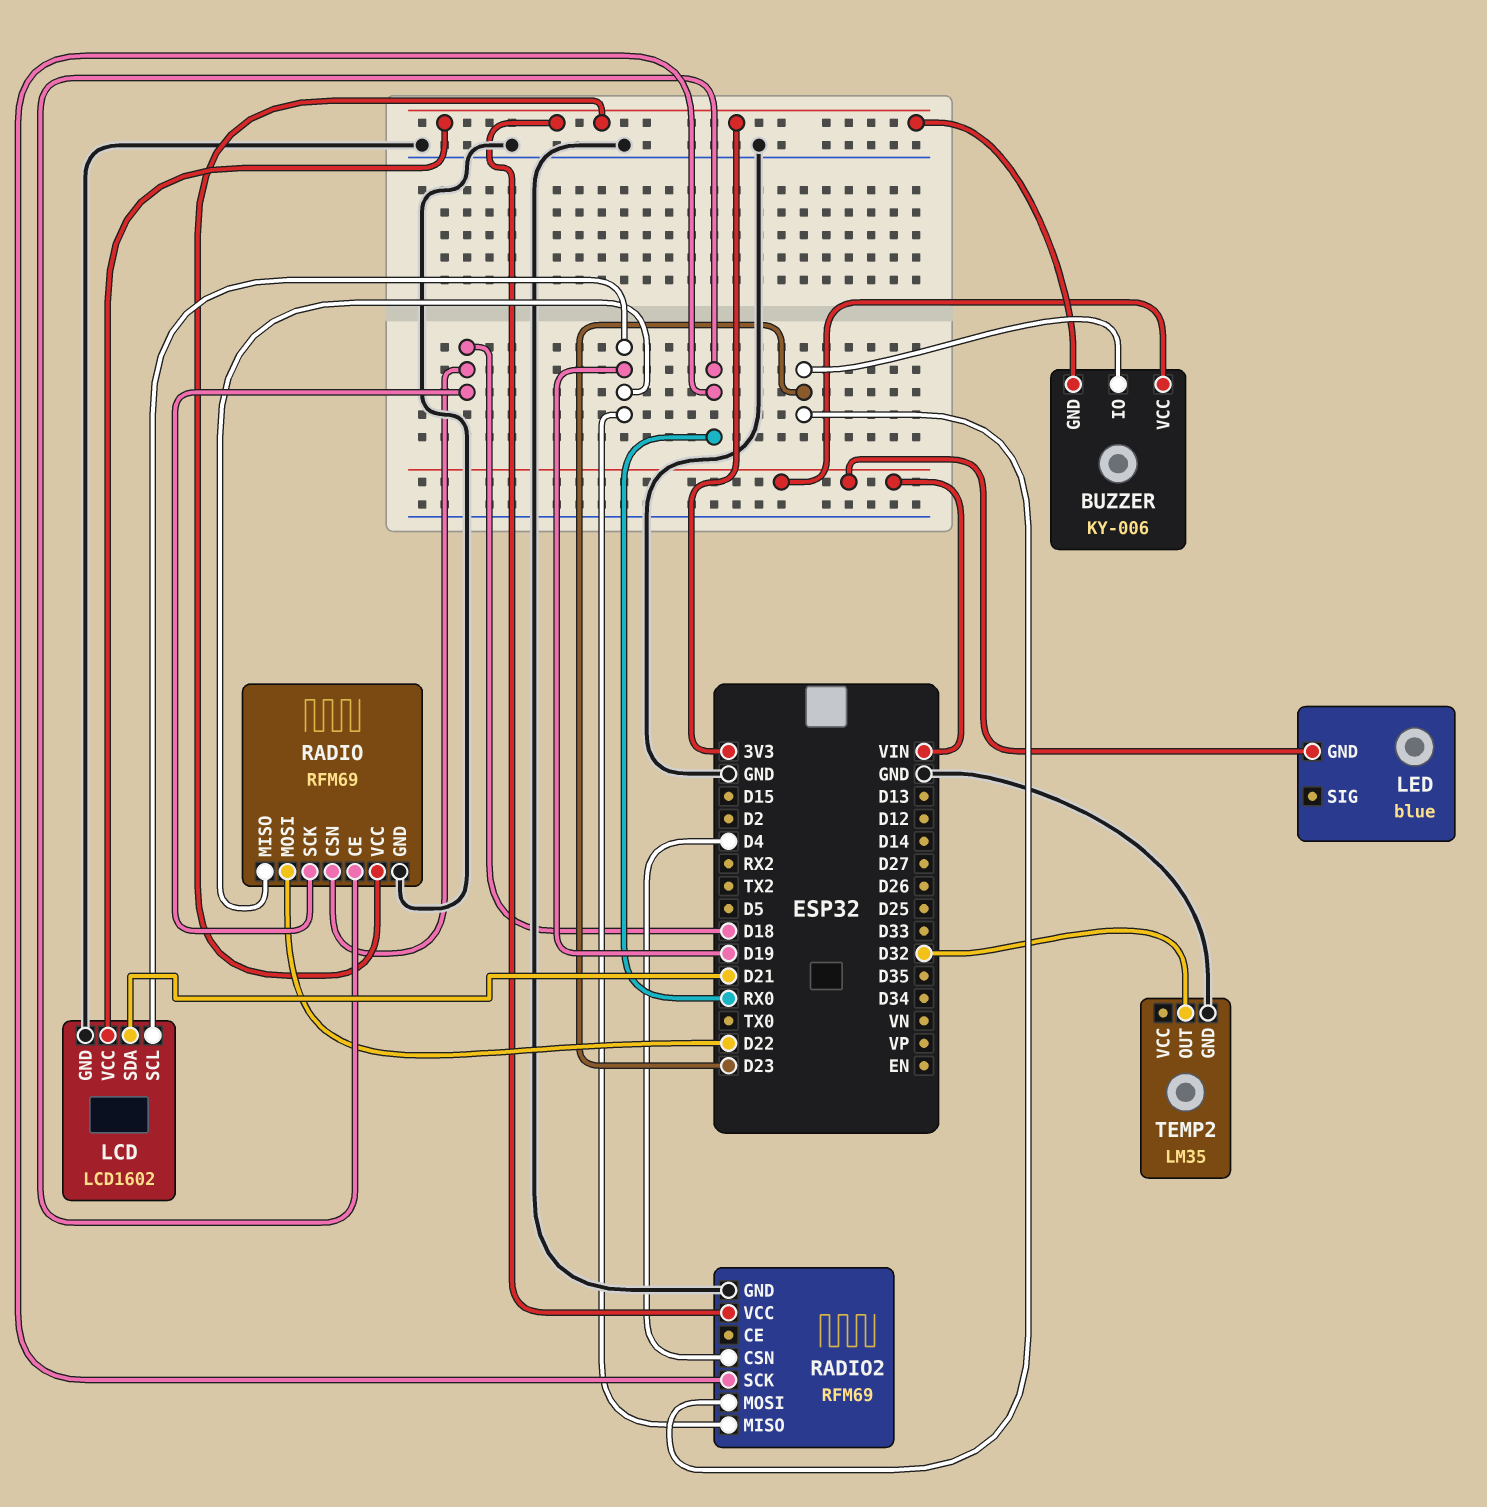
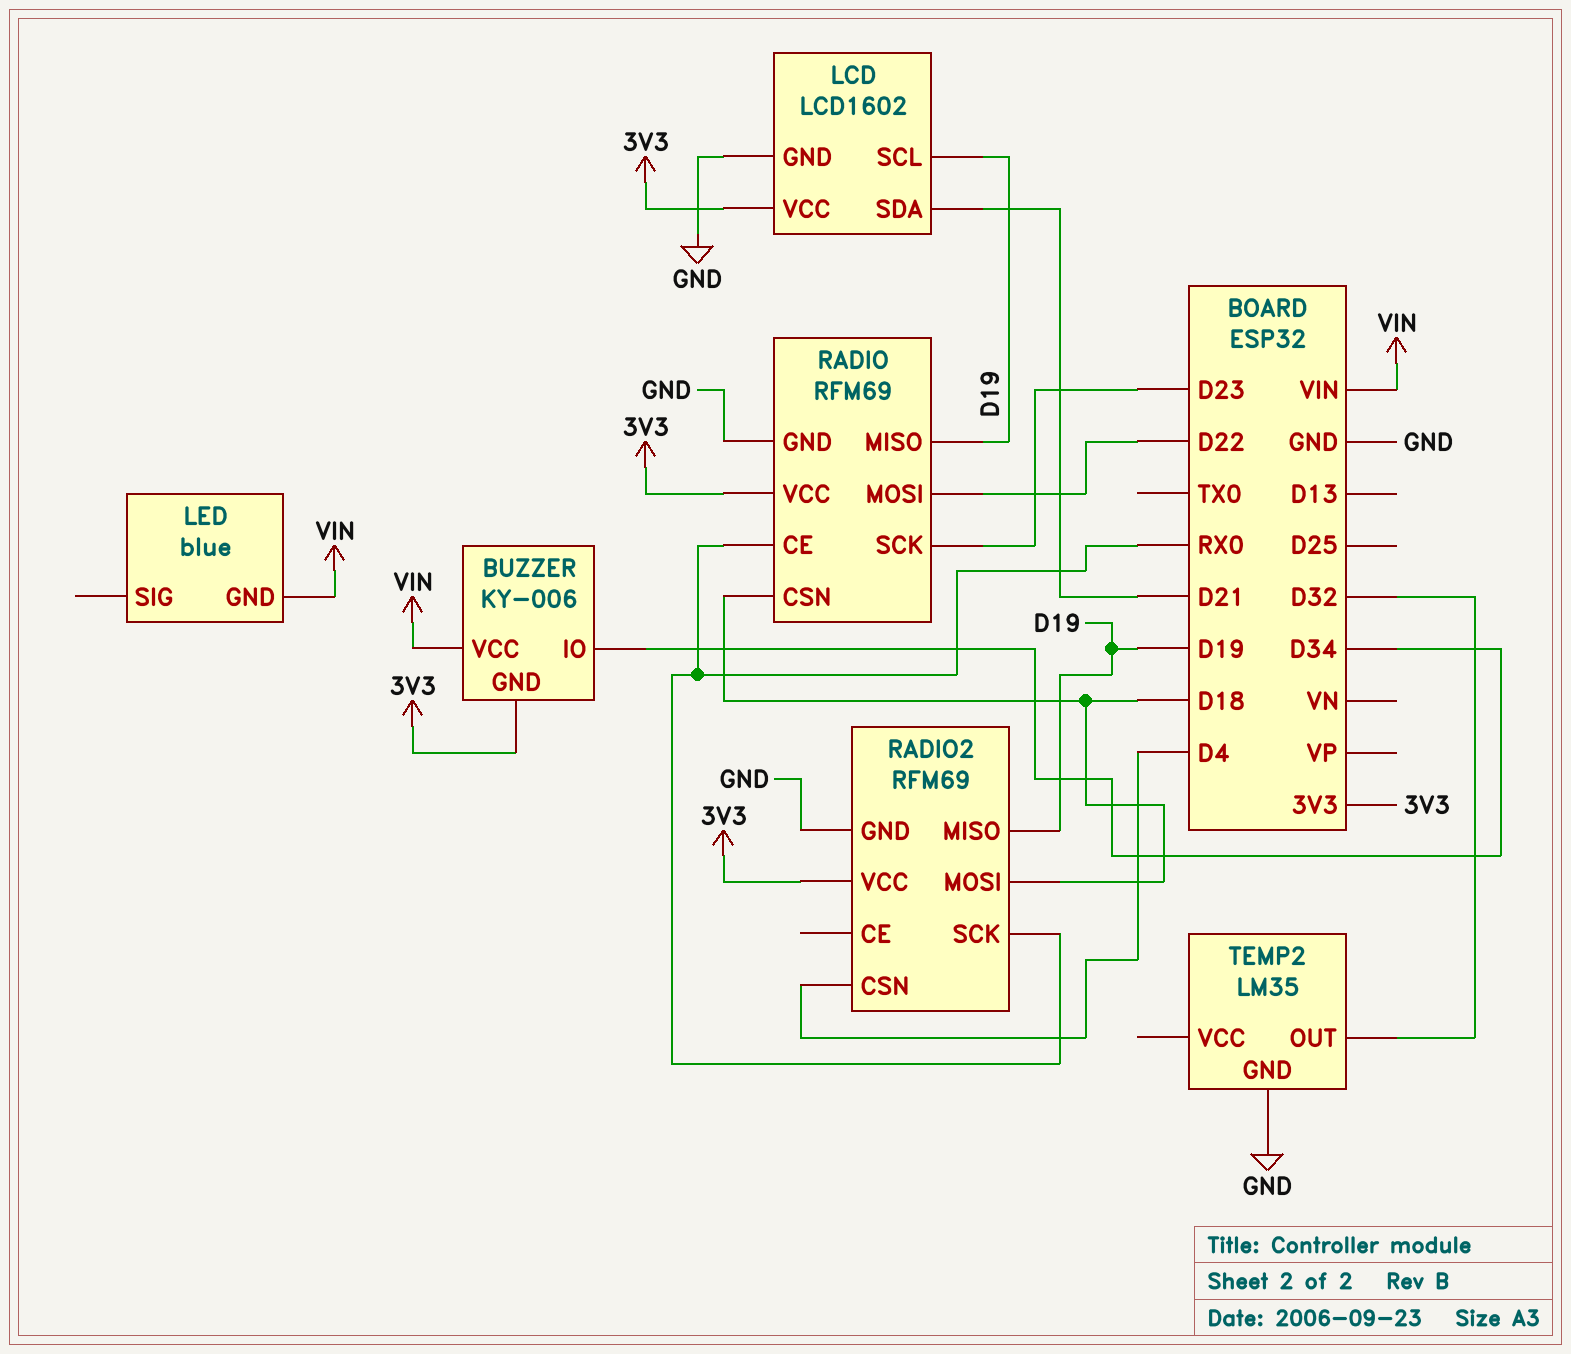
BUZZER pin IO: D23 -> D34
RADIO pin SCK: D18 -> D23
RADIO2 pin MOSI: D23 -> D18

